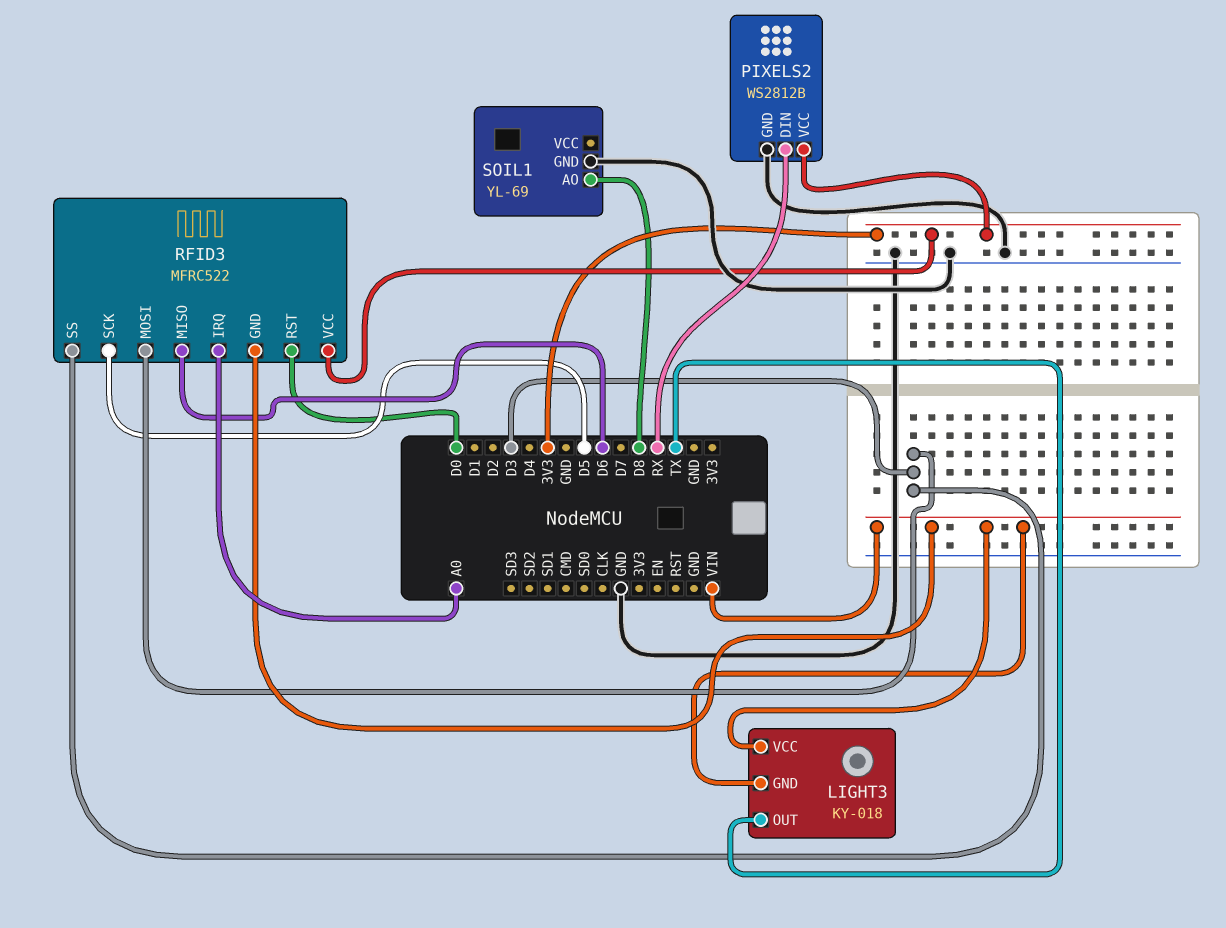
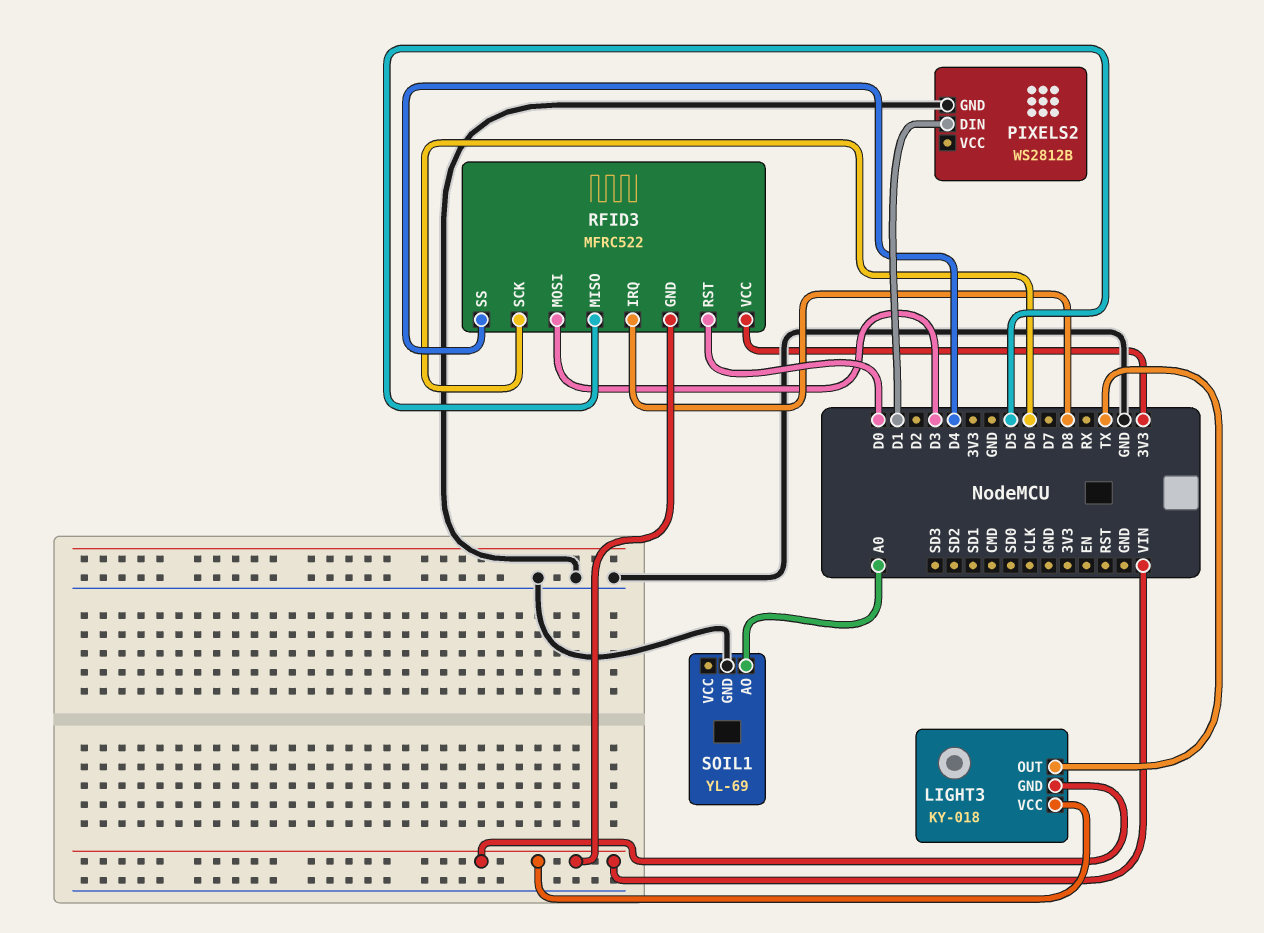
PIXELS2 pin DIN: RX -> D1
PIXELS2 pin VCC: 3V3 -> none
RFID3 pin IRQ: A0 -> D8
RFID3 pin MISO: D6 -> D5
RFID3 pin SCK: D5 -> D6
RFID3 pin SS: D3 -> D4
SOIL1 pin AO: D8 -> A0

